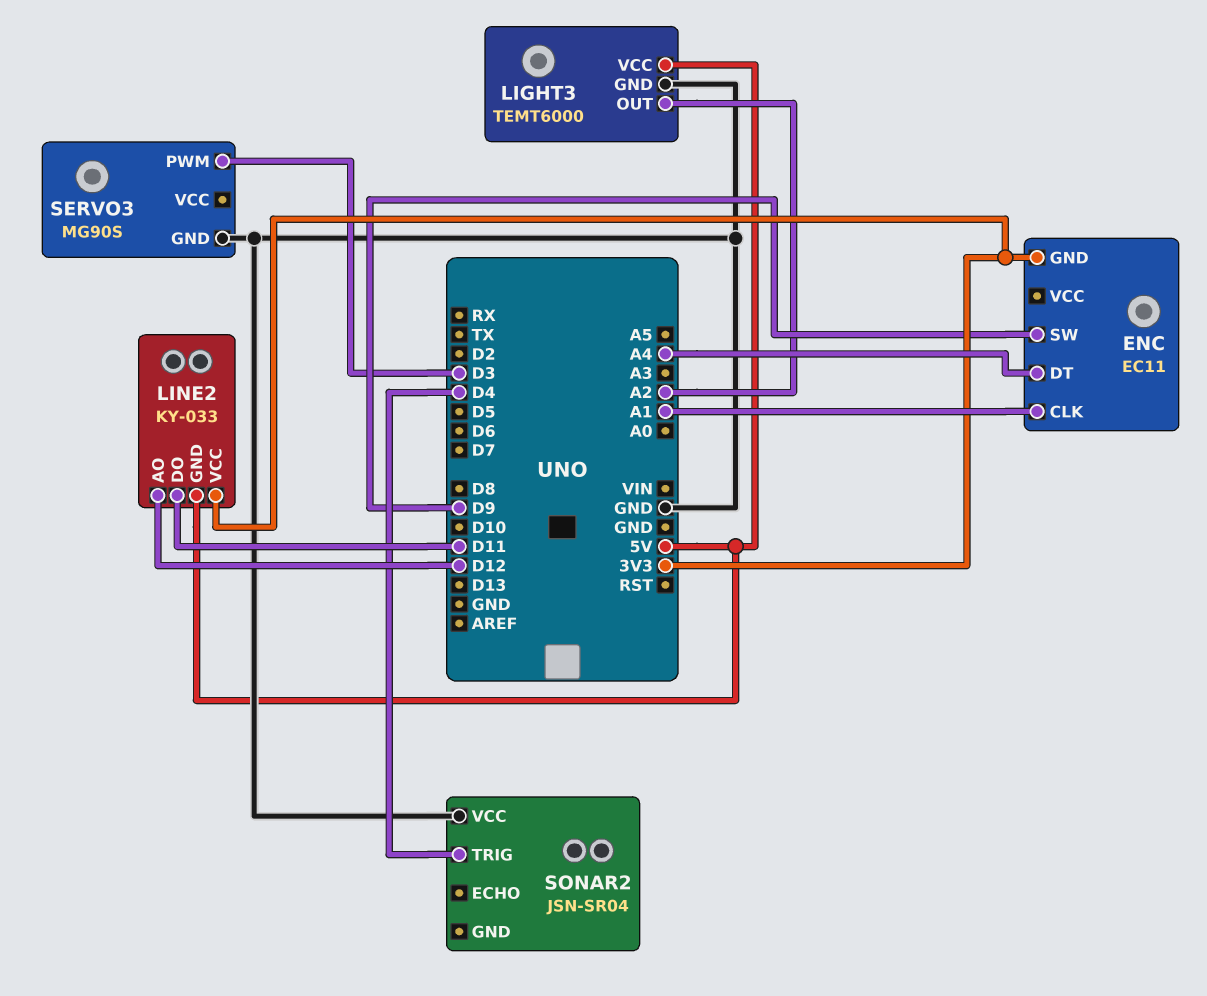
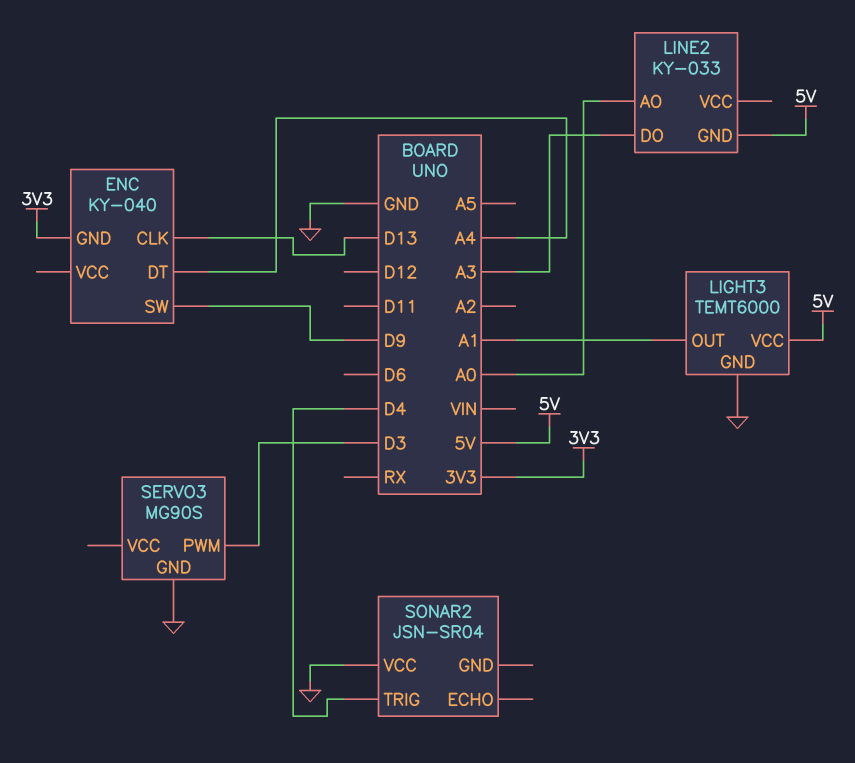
ENC: EC11 -> KY-040
ENC pin CLK: A1 -> D13
LIGHT3 pin OUT: A2 -> A1
LINE2 pin AO: D12 -> A0
LINE2 pin DO: D11 -> A3
LINE2 pin VCC: 3V3 -> none

